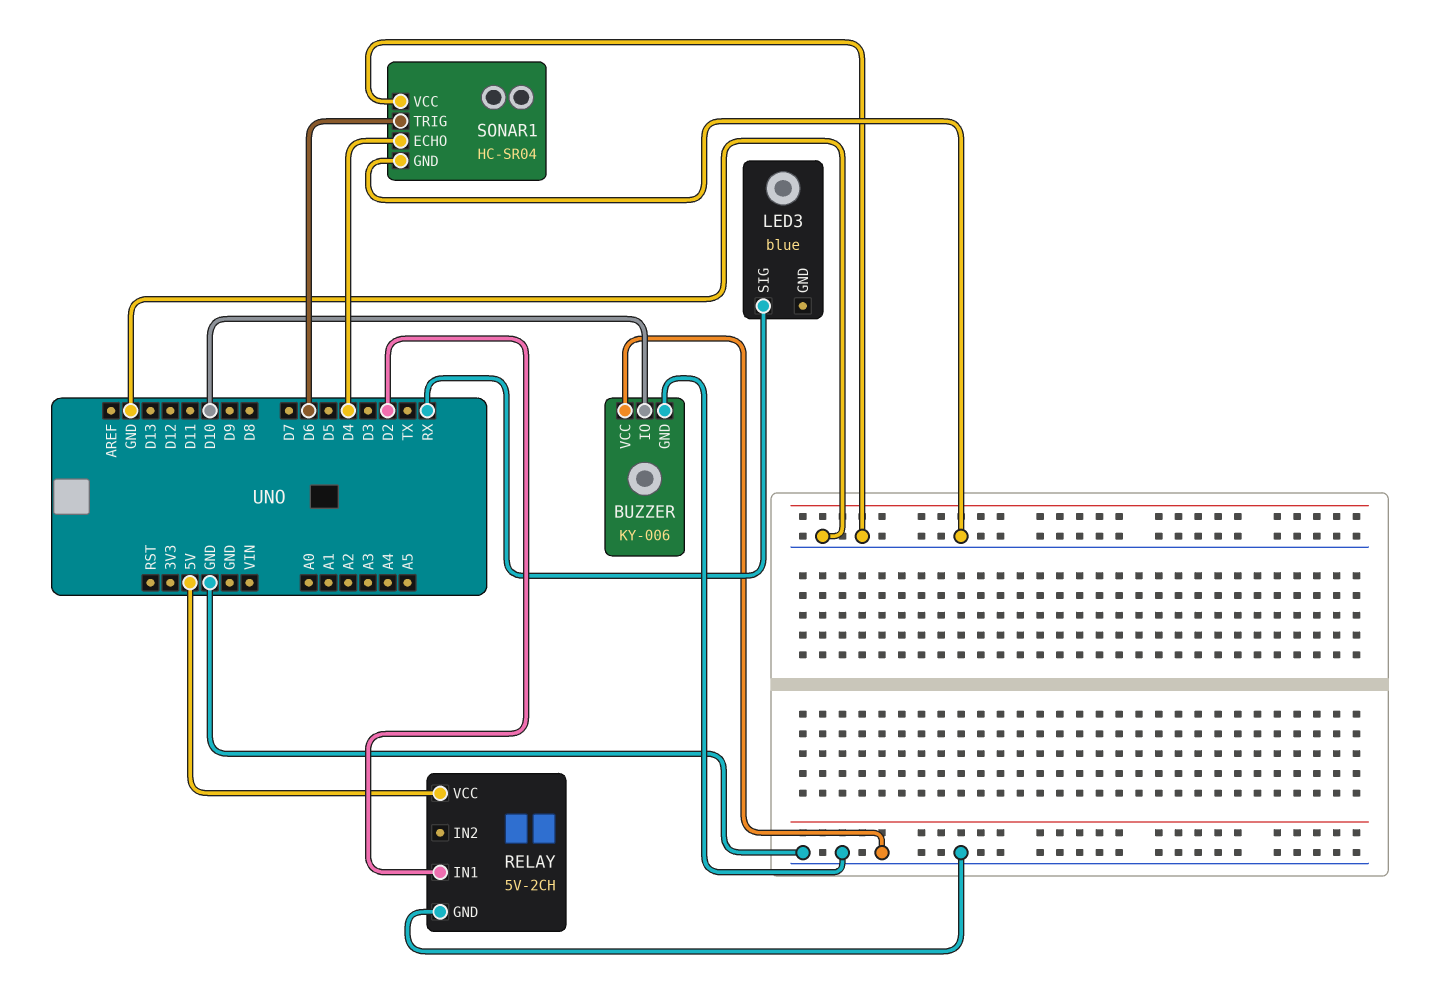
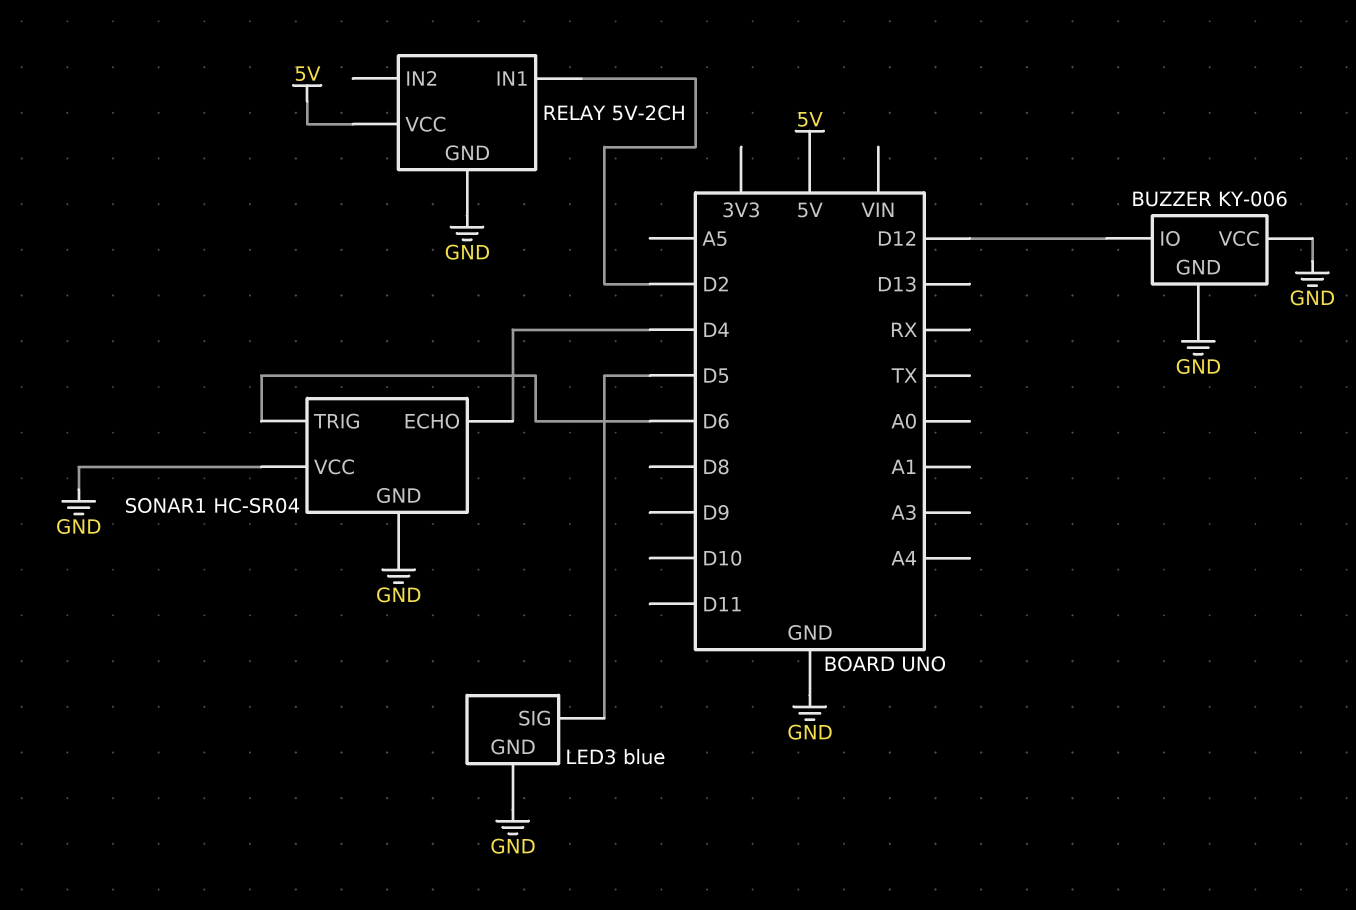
BUZZER pin IO: D10 -> D12
LED3 pin GND: none -> GND
LED3 pin SIG: RX -> D5

